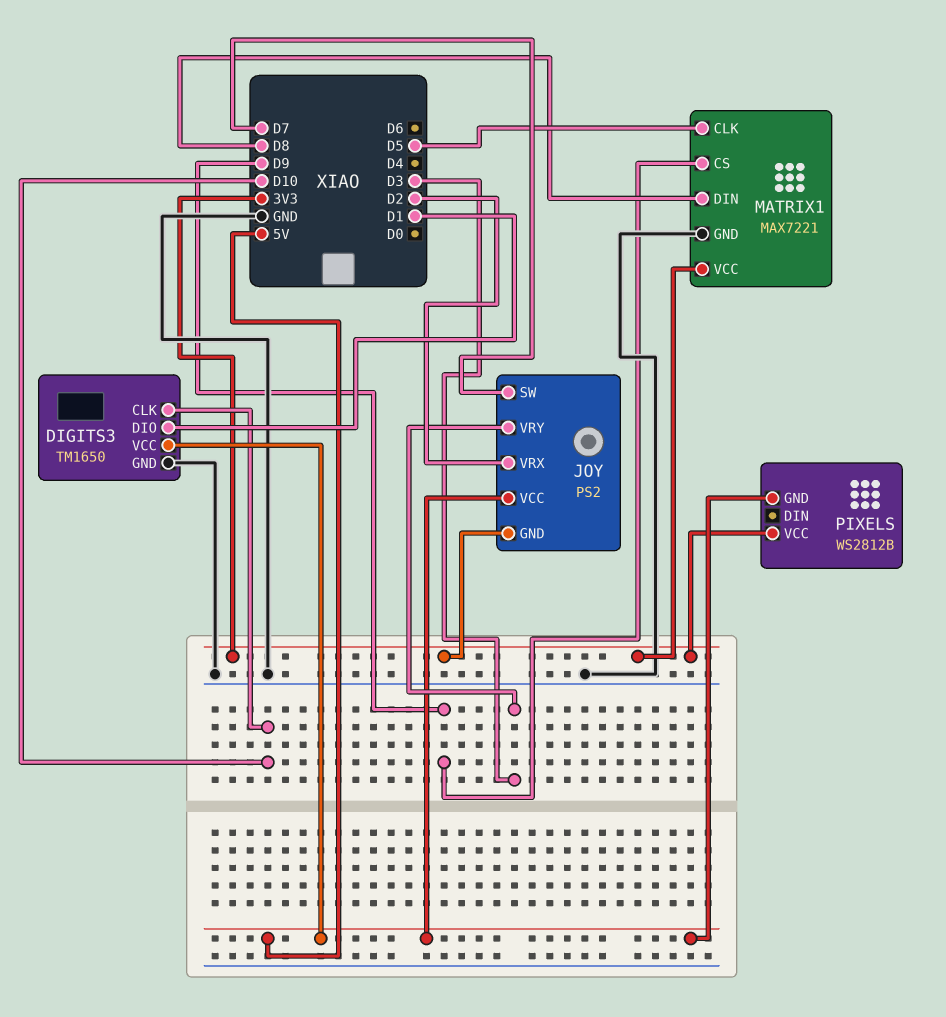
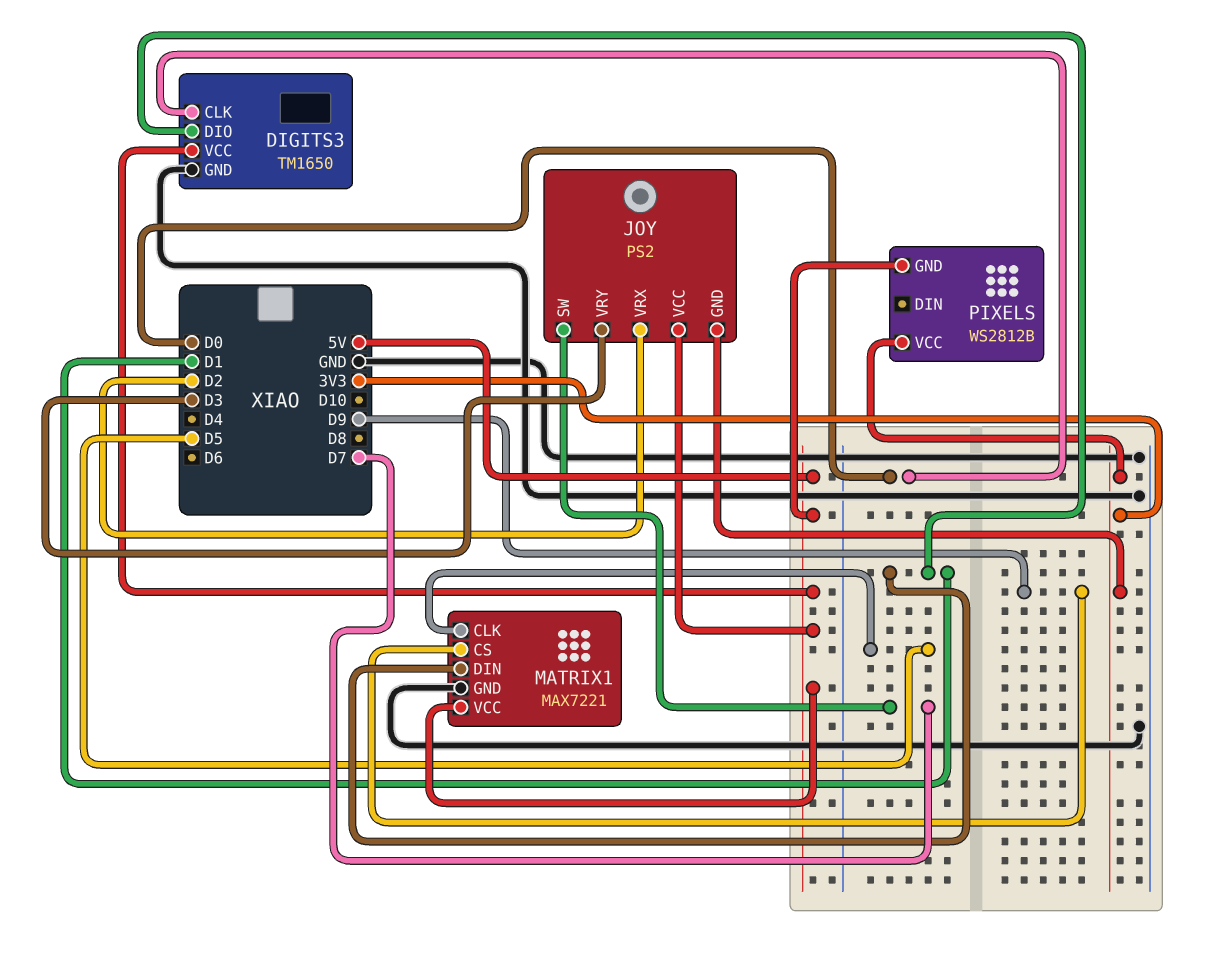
DIGITS3 pin CLK: D10 -> D0
MATRIX1 pin DIN: D8 -> D1
MATRIX1 pin VCC: 3V3 -> 5V

